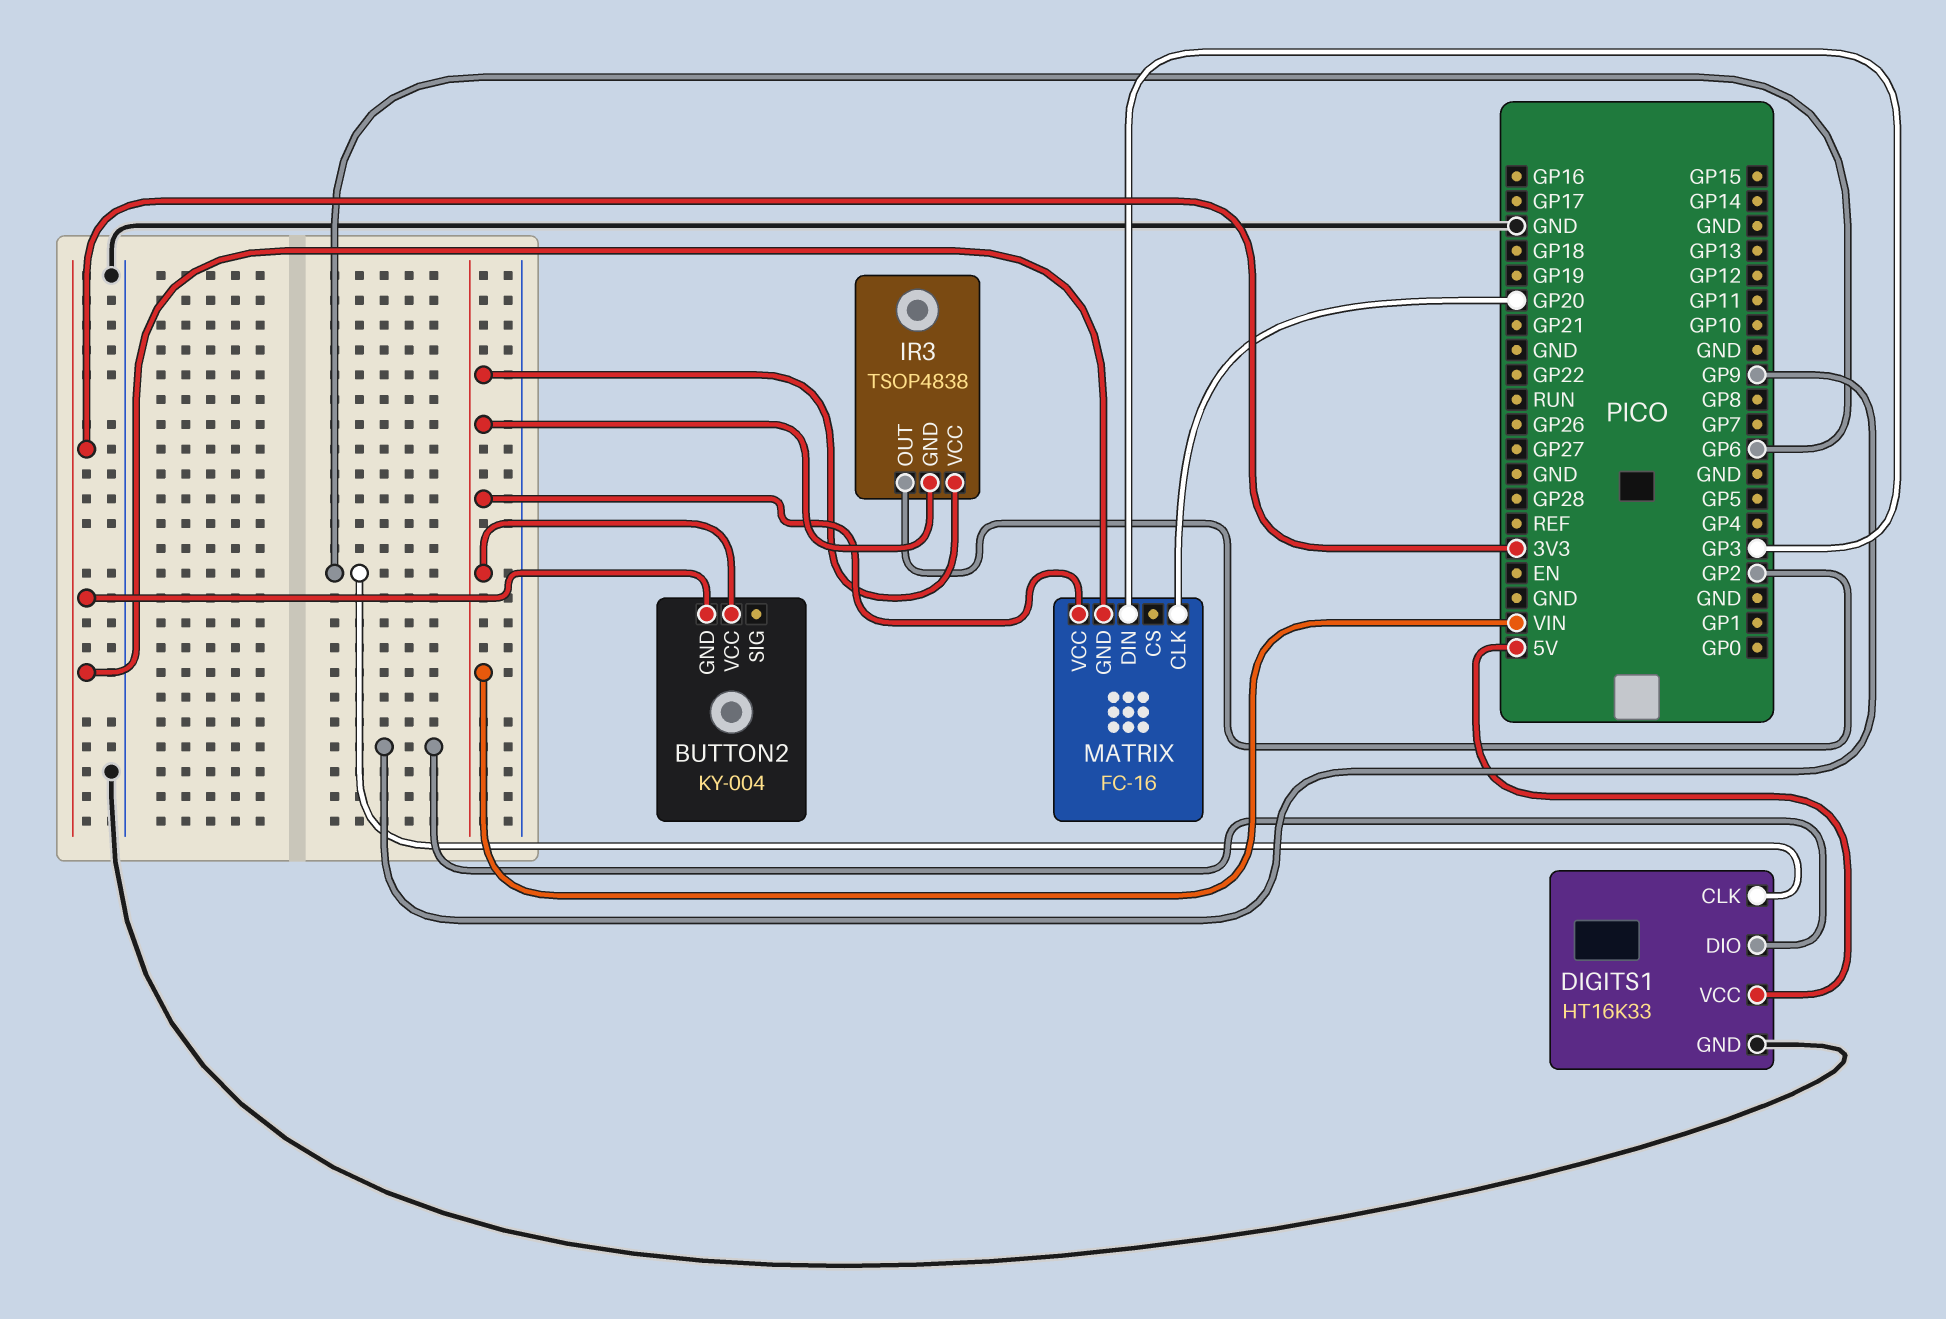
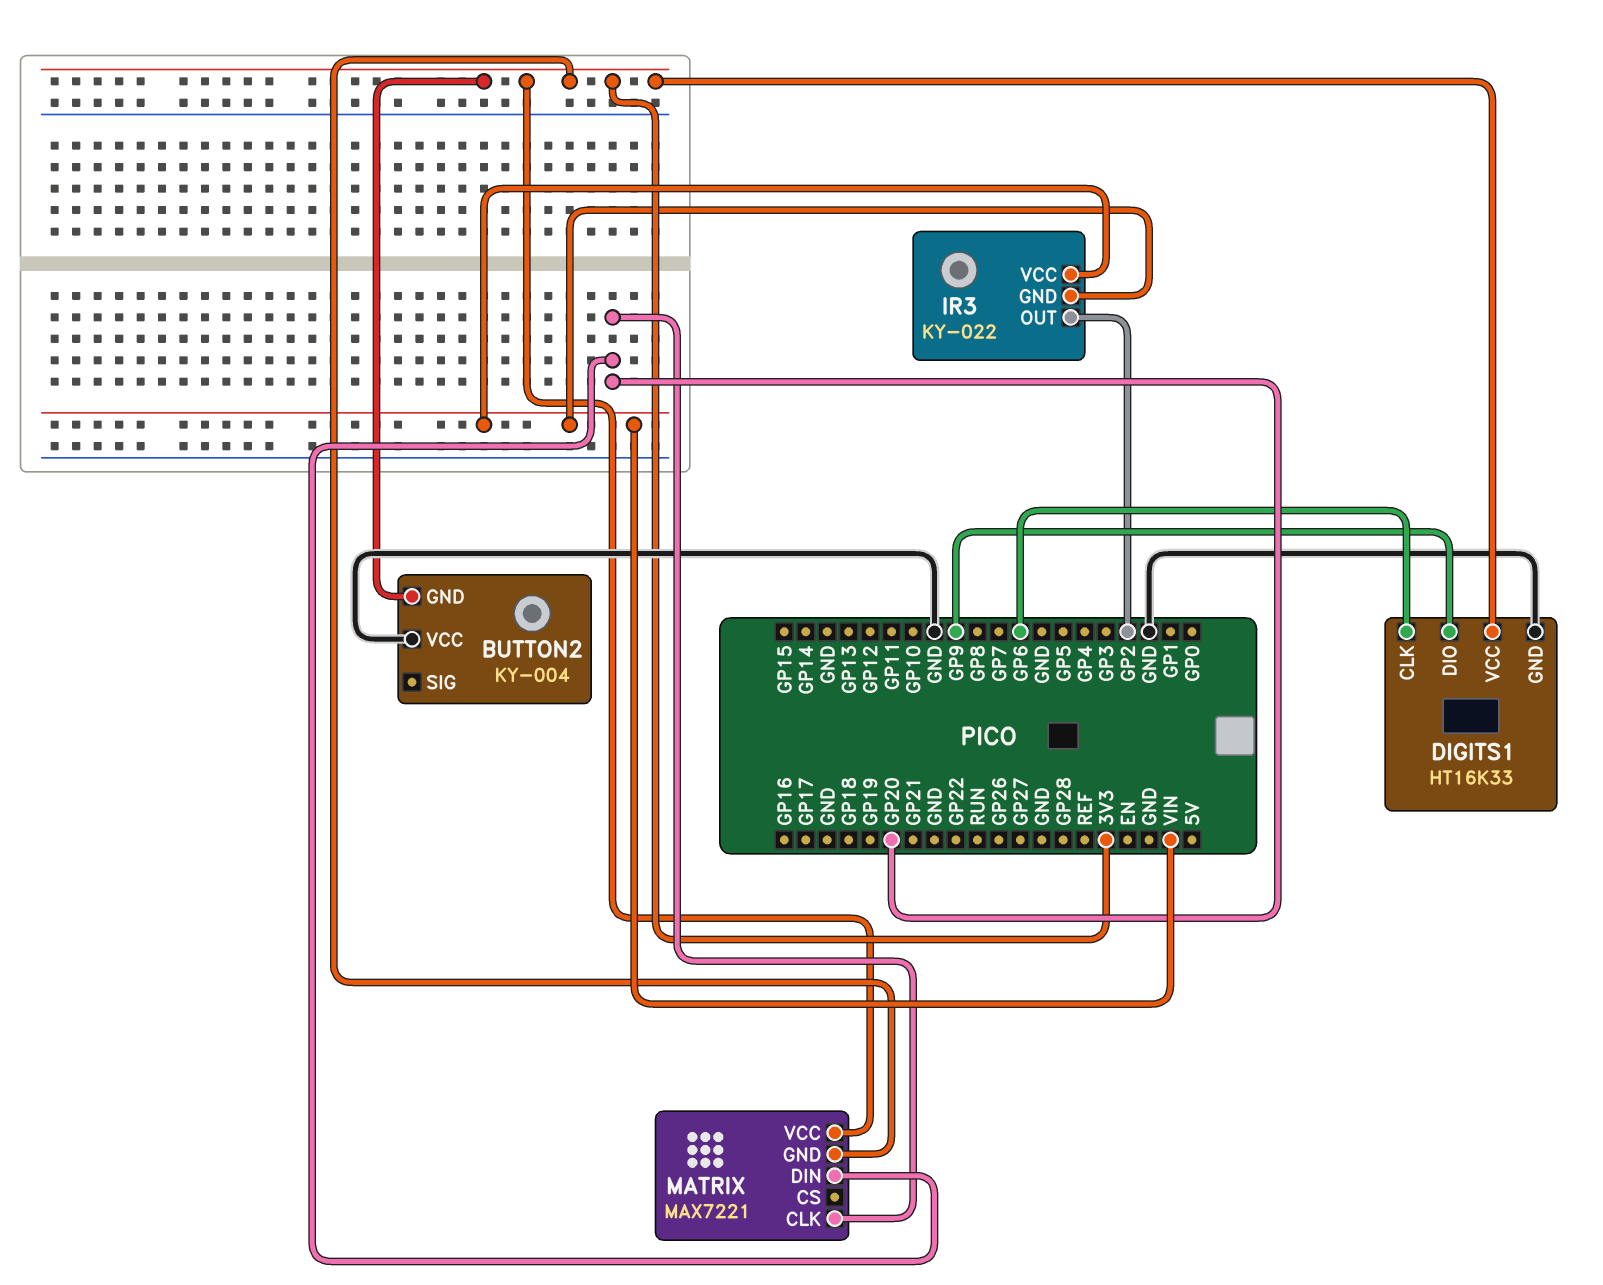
BUTTON2 pin VCC: VIN -> GND
DIGITS1 pin VCC: 5V -> 3V3
IR3: TSOP4838 -> KY-022
MATRIX: FC-16 -> MAX7221
MATRIX pin DIN: GP3 -> GP20
MATRIX pin VCC: VIN -> 3V3

